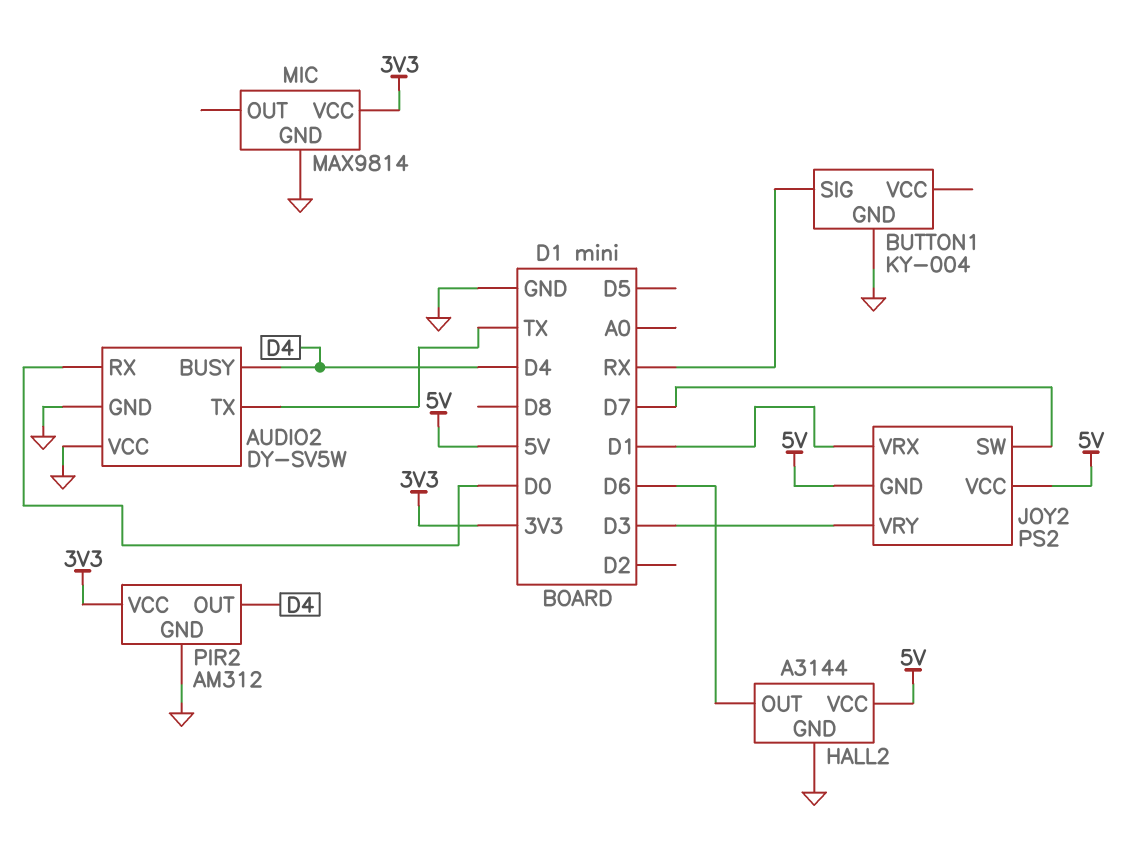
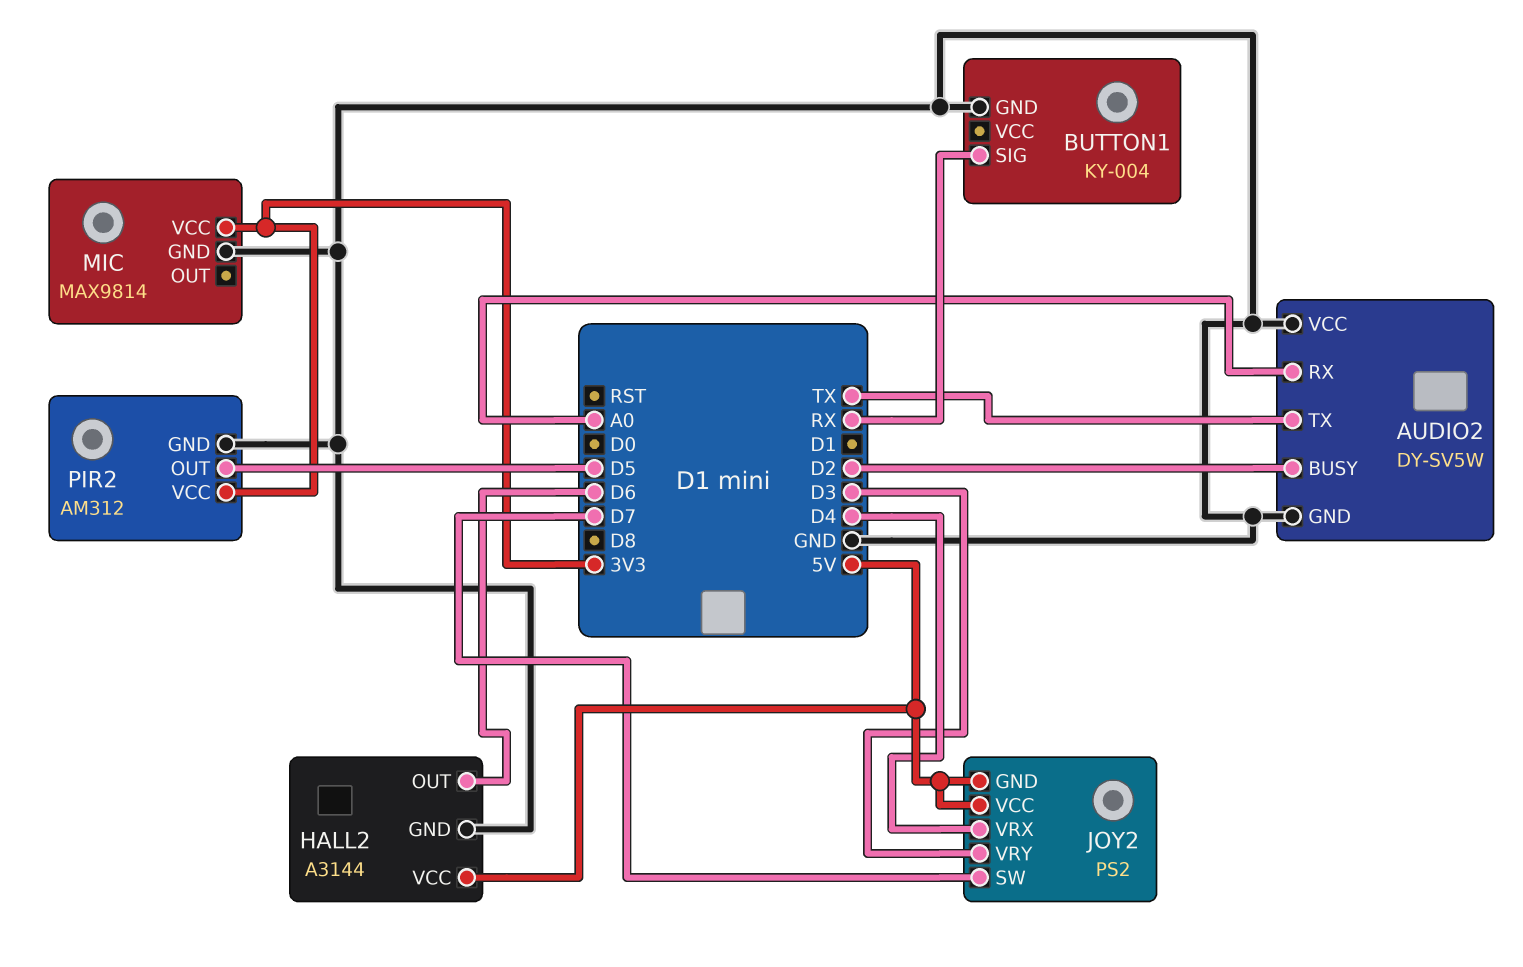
AUDIO2 pin BUSY: D4 -> D2
AUDIO2 pin RX: D0 -> A0
JOY2 pin VRX: D1 -> D4
PIR2 pin OUT: D4 -> D5

